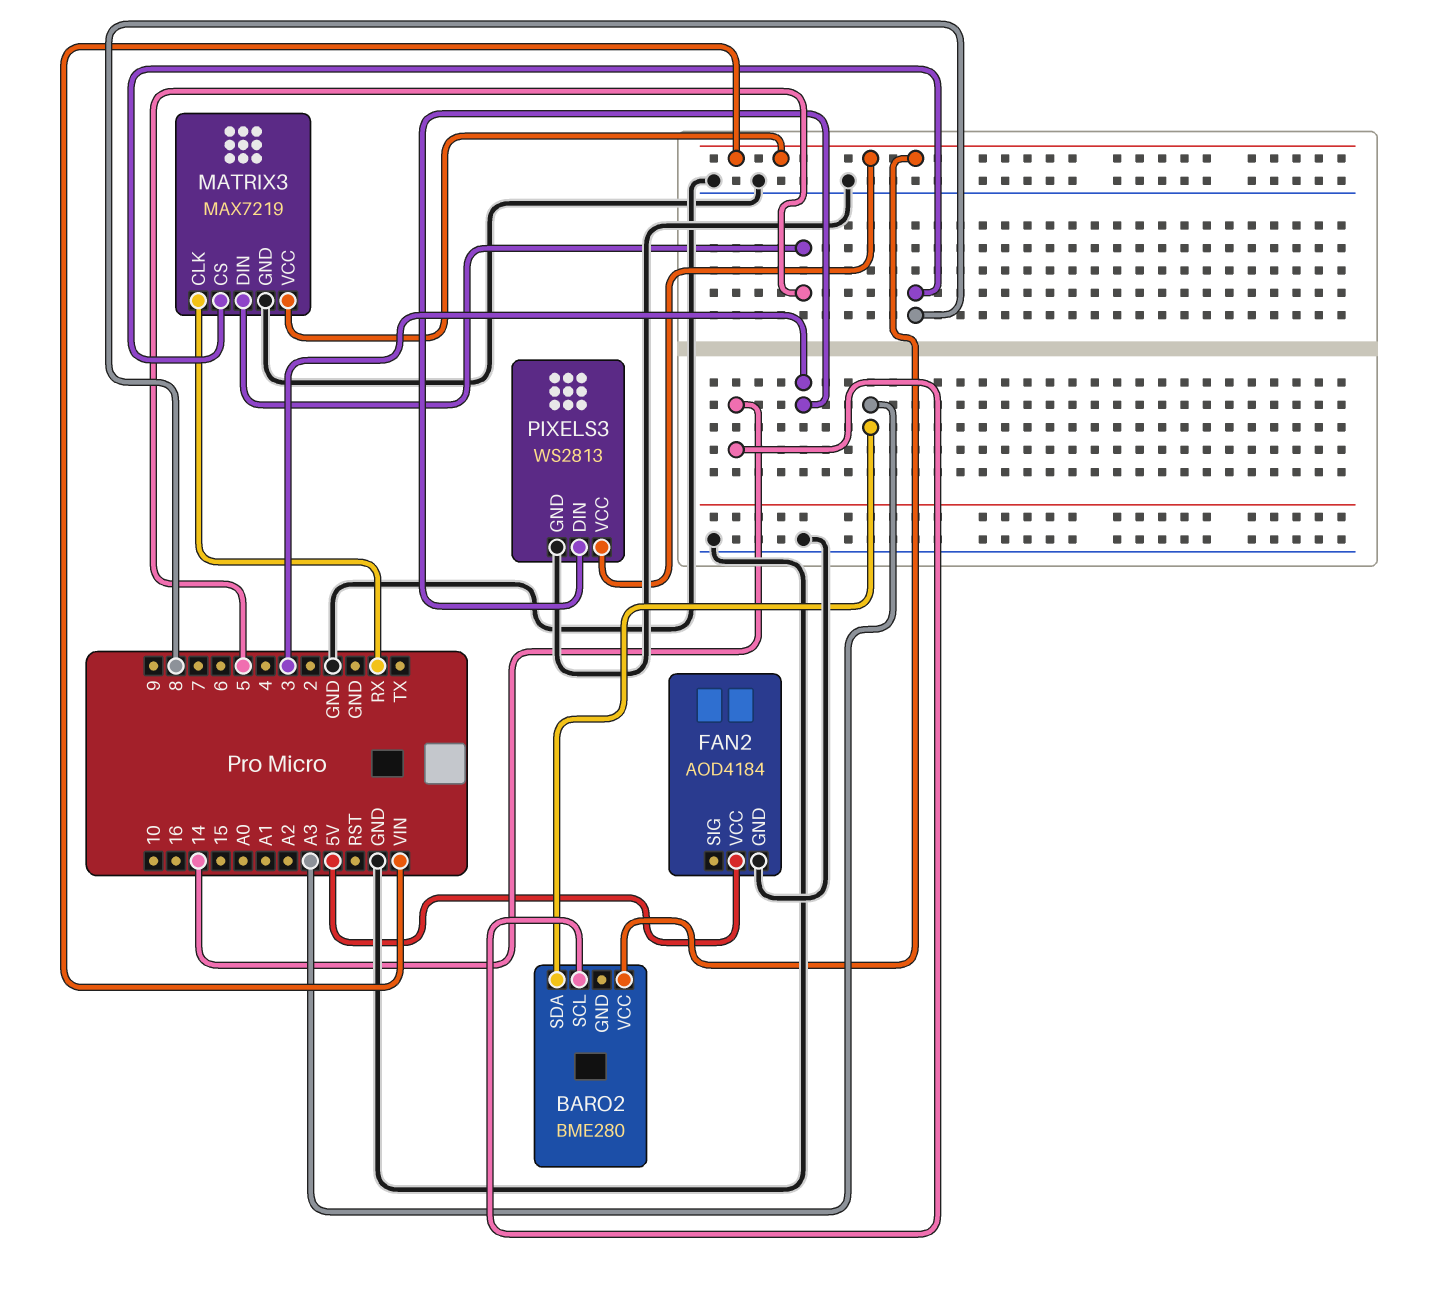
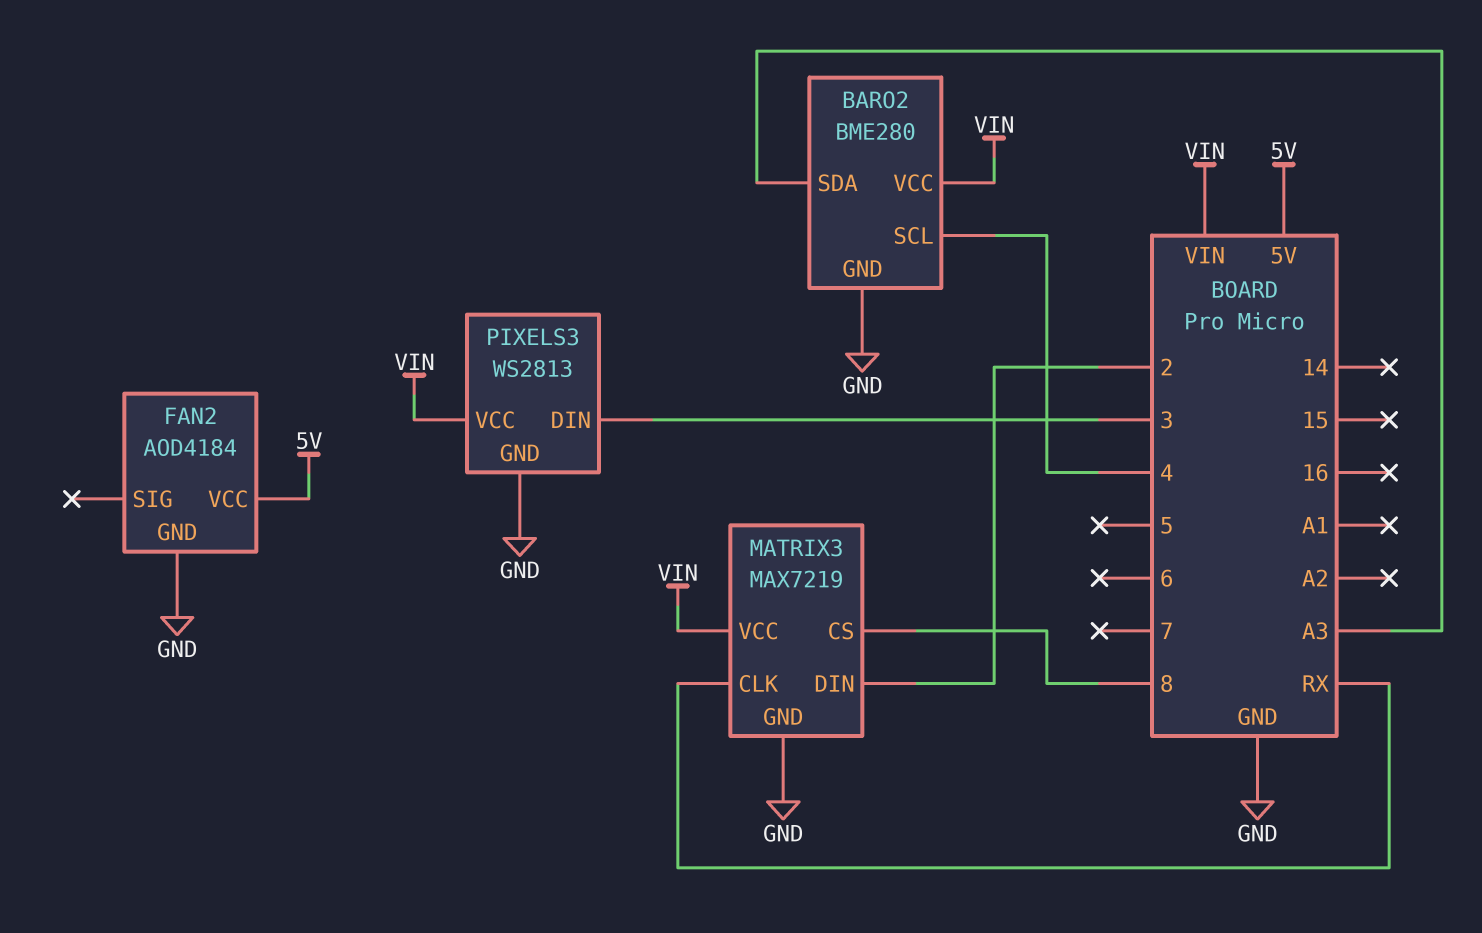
BARO2 pin GND: none -> GND
BARO2 pin SCL: 14 -> 4
MATRIX3 pin DIN: 5 -> 2

